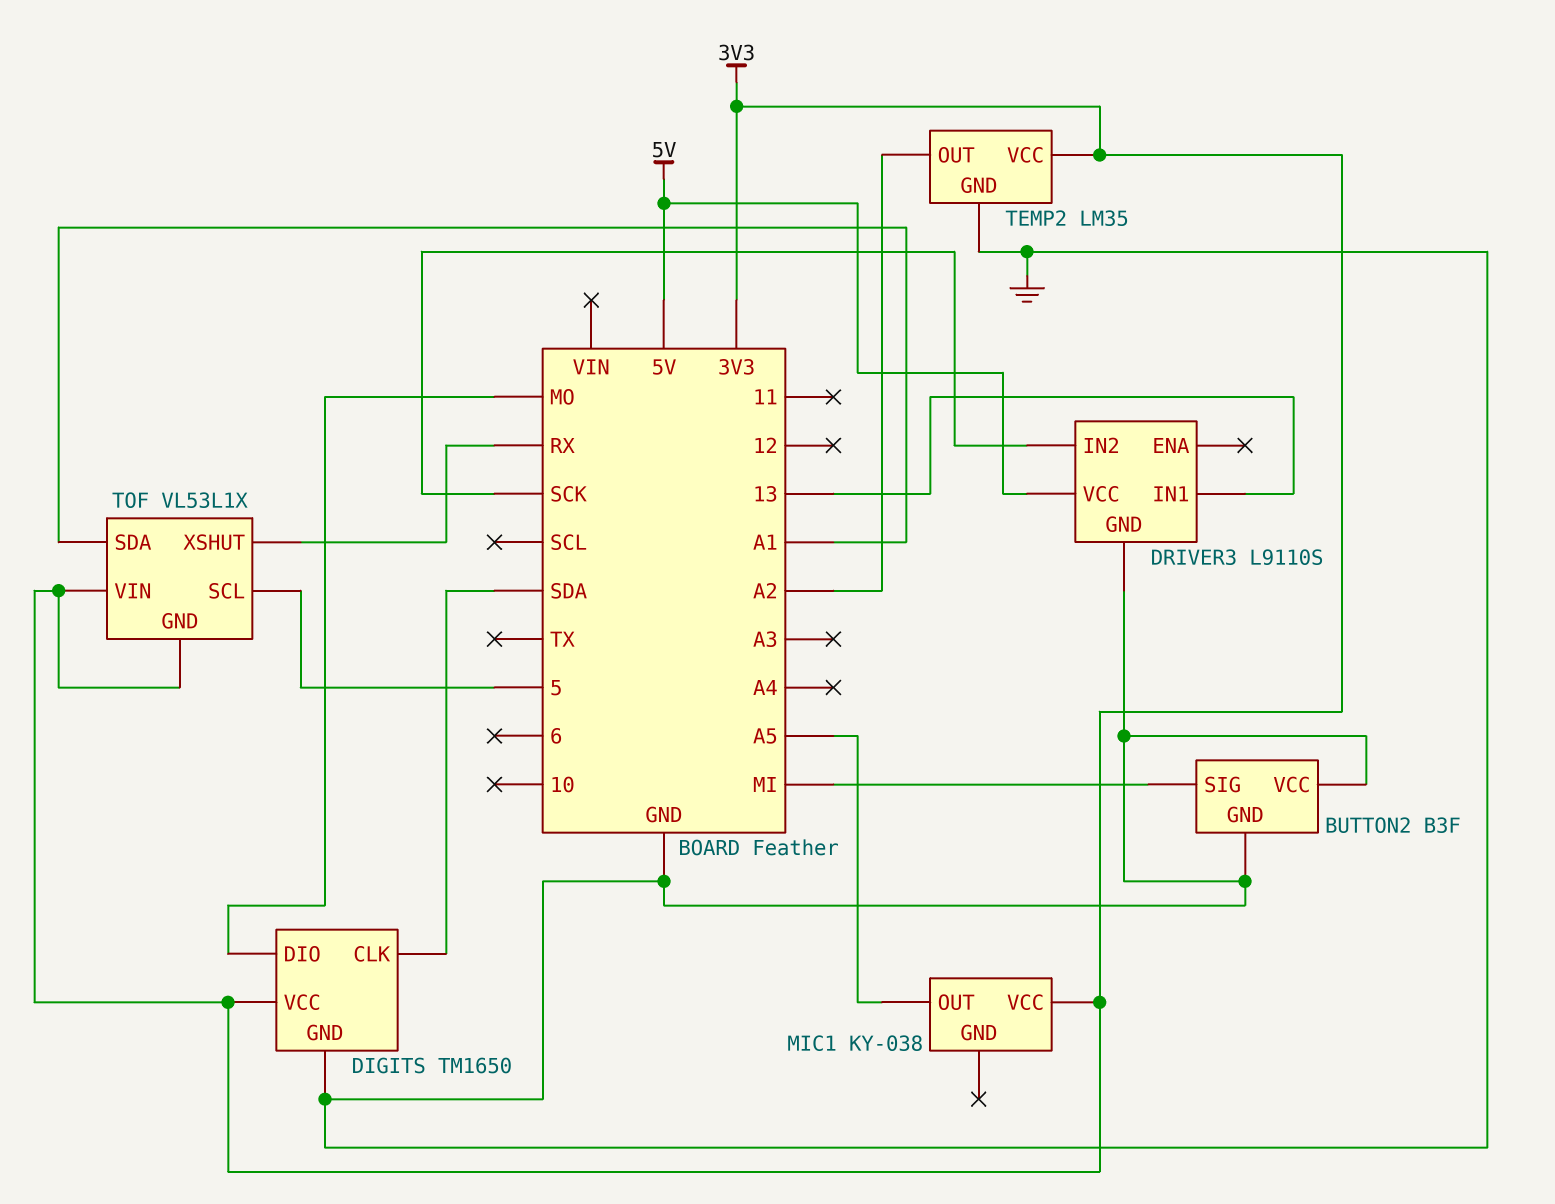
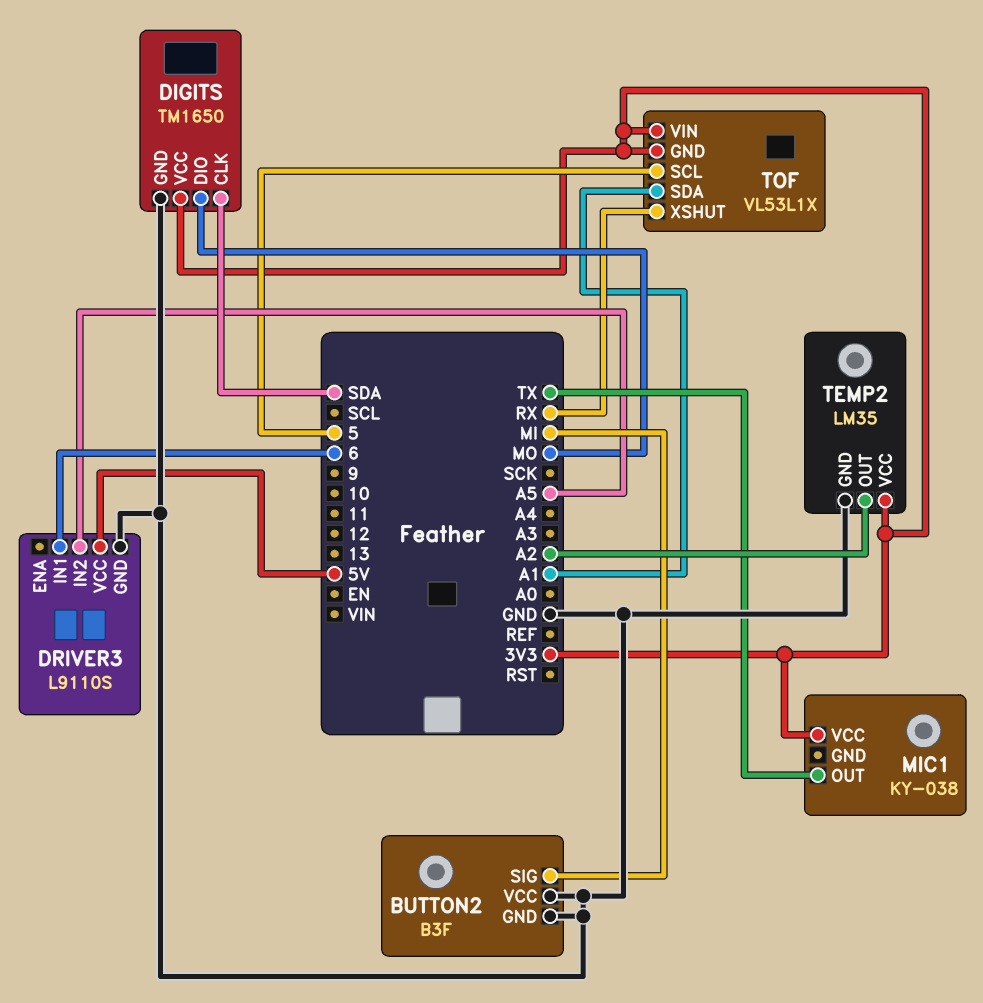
DRIVER3 pin IN1: 13 -> 6
DRIVER3 pin IN2: SCK -> A5
MIC1 pin OUT: A5 -> TX

